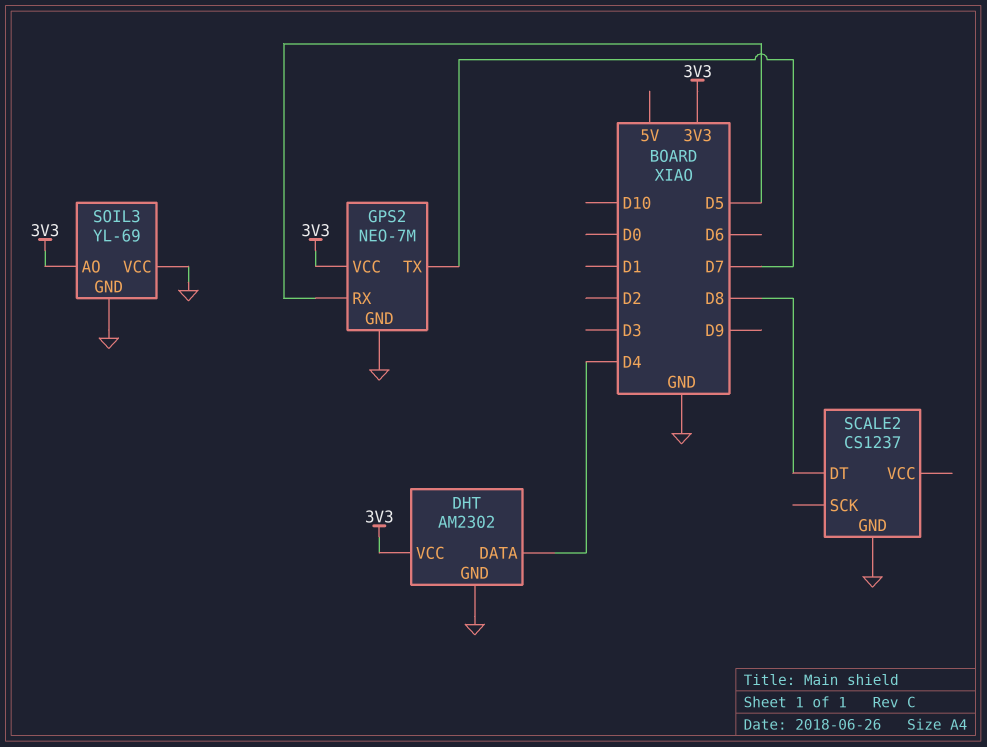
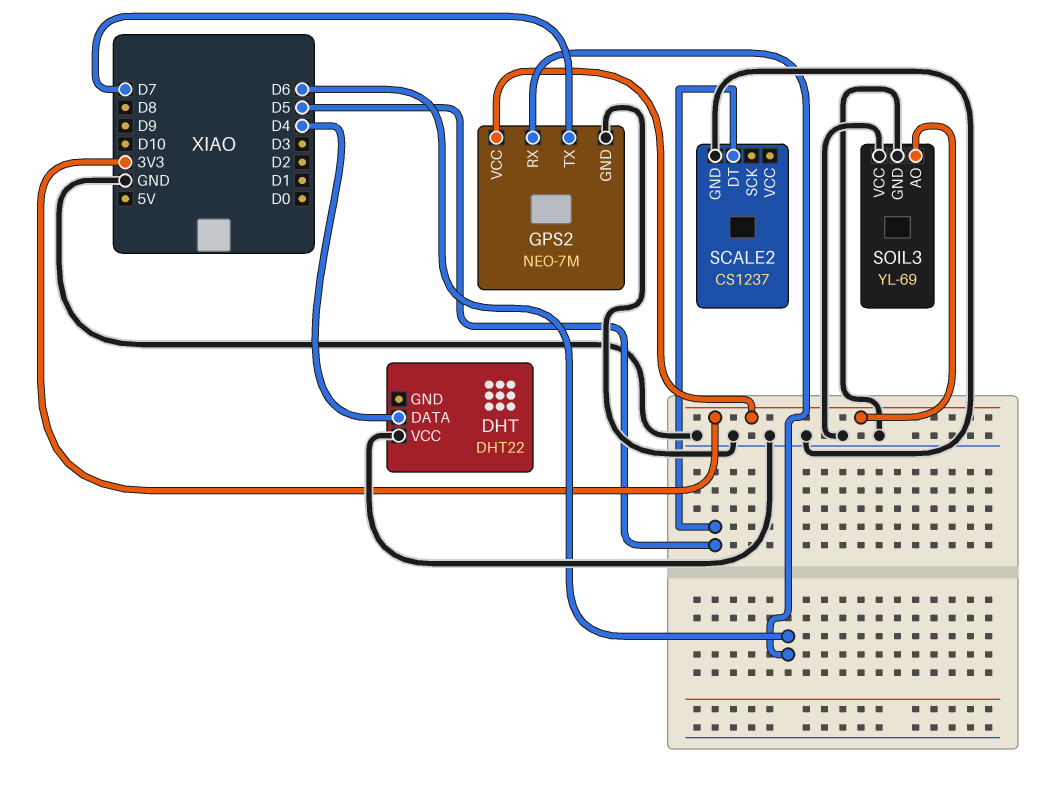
DHT: AM2302 -> DHT22
DHT pin GND: GND -> none
DHT pin VCC: 3V3 -> GND
GPS2 pin RX: D5 -> D6
SCALE2 pin DT: D8 -> D5

